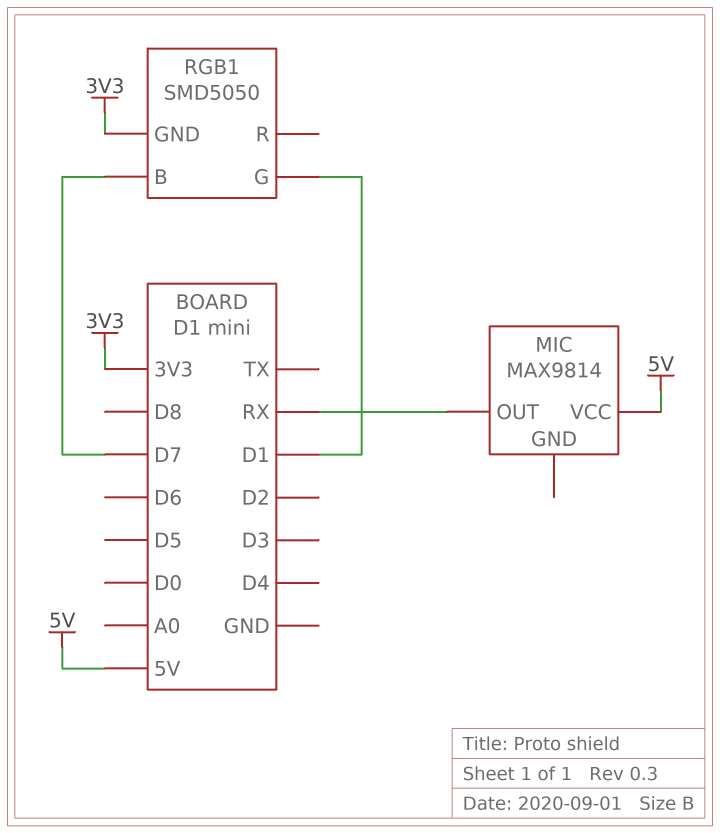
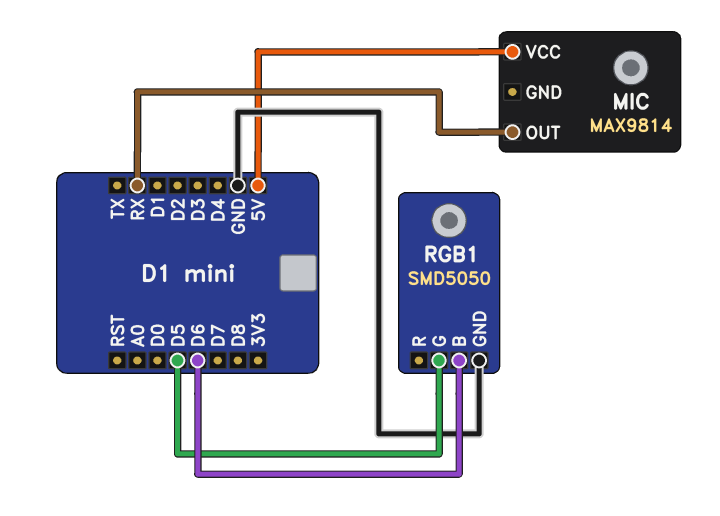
RGB1 pin B: D7 -> D6
RGB1 pin G: D1 -> D5
RGB1 pin GND: 3V3 -> GND

